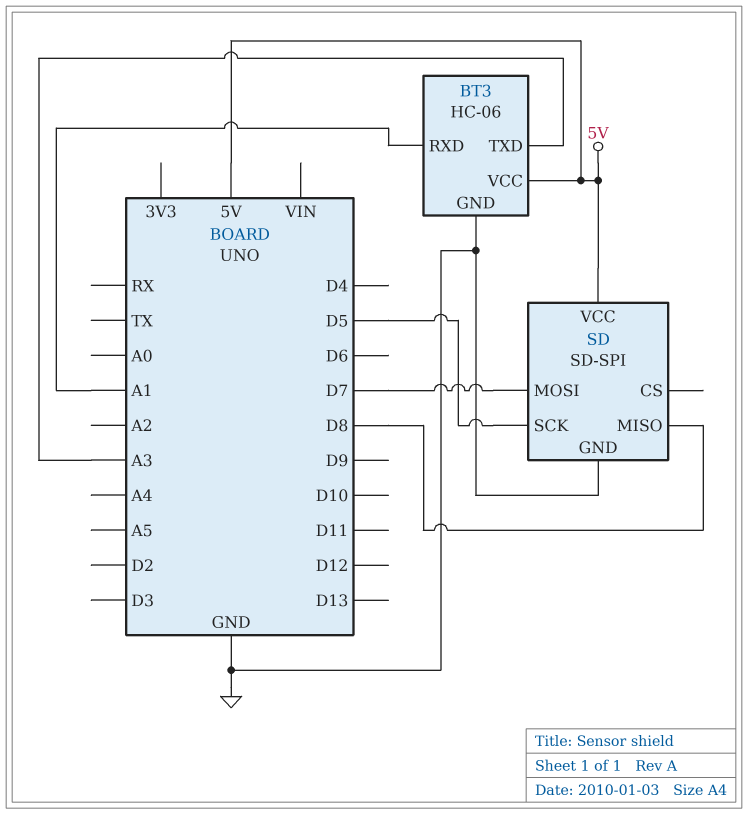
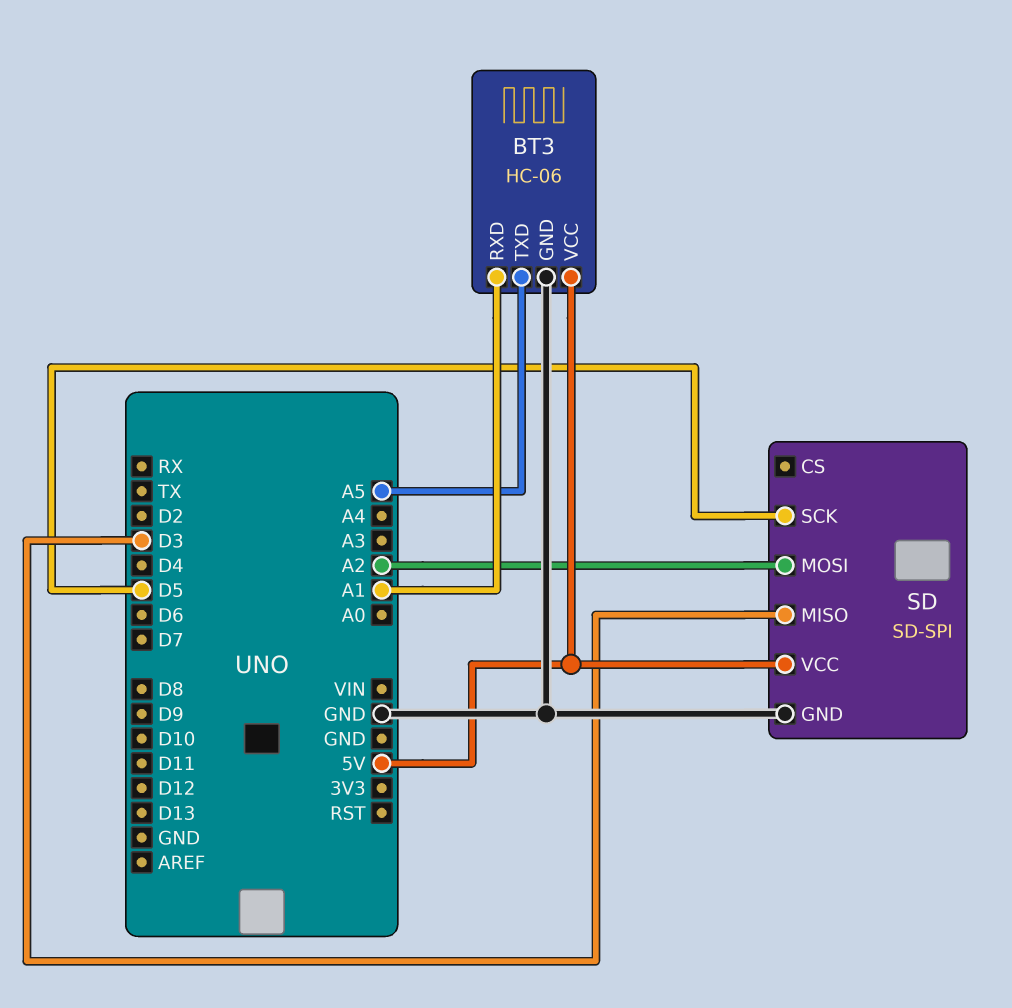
BT3 pin TXD: A3 -> A5
SD pin MISO: D8 -> D3
SD pin MOSI: D7 -> A2

